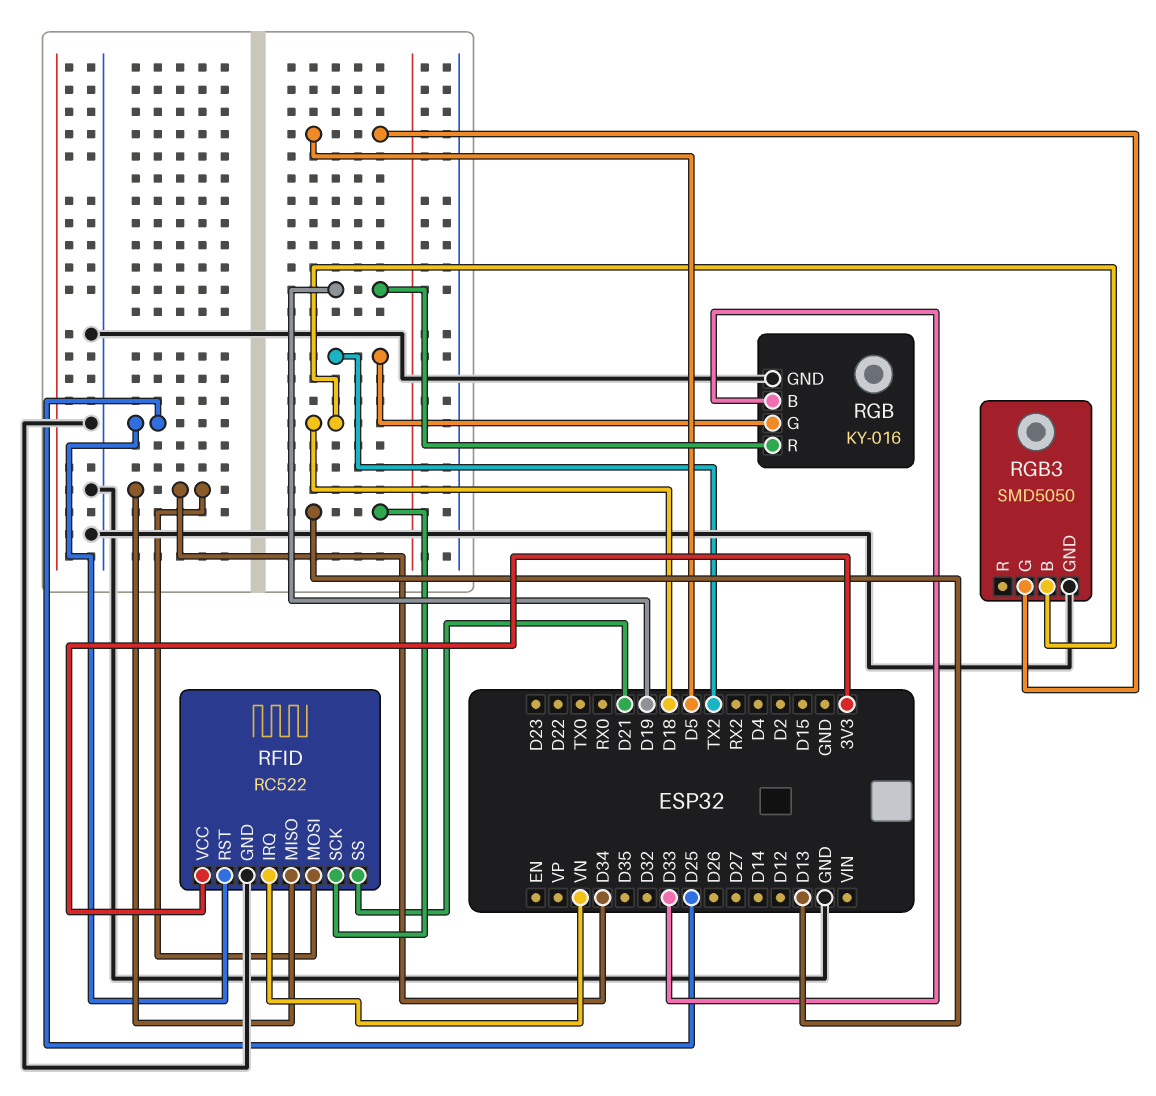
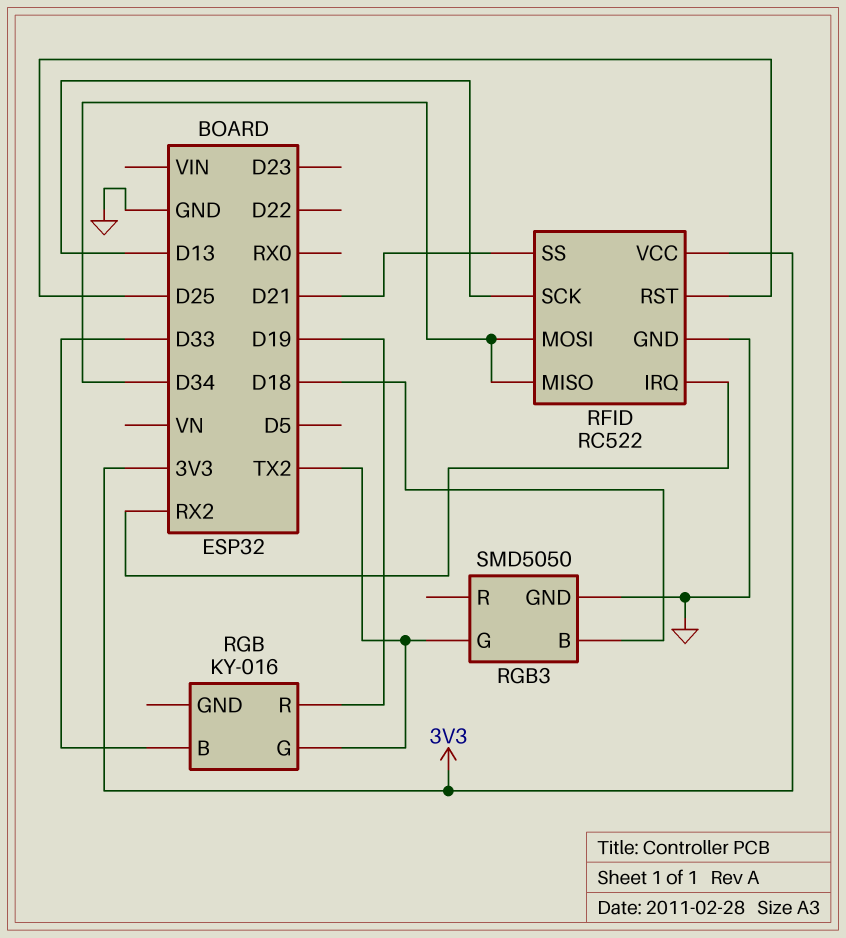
RFID pin IRQ: VN -> RX2
RGB pin GND: GND -> none
RGB3 pin G: D5 -> TX2

